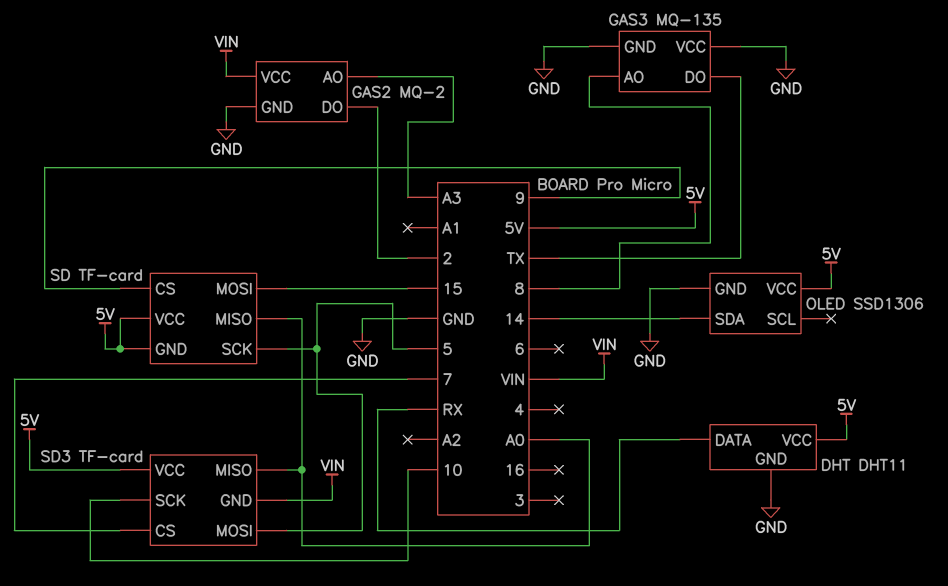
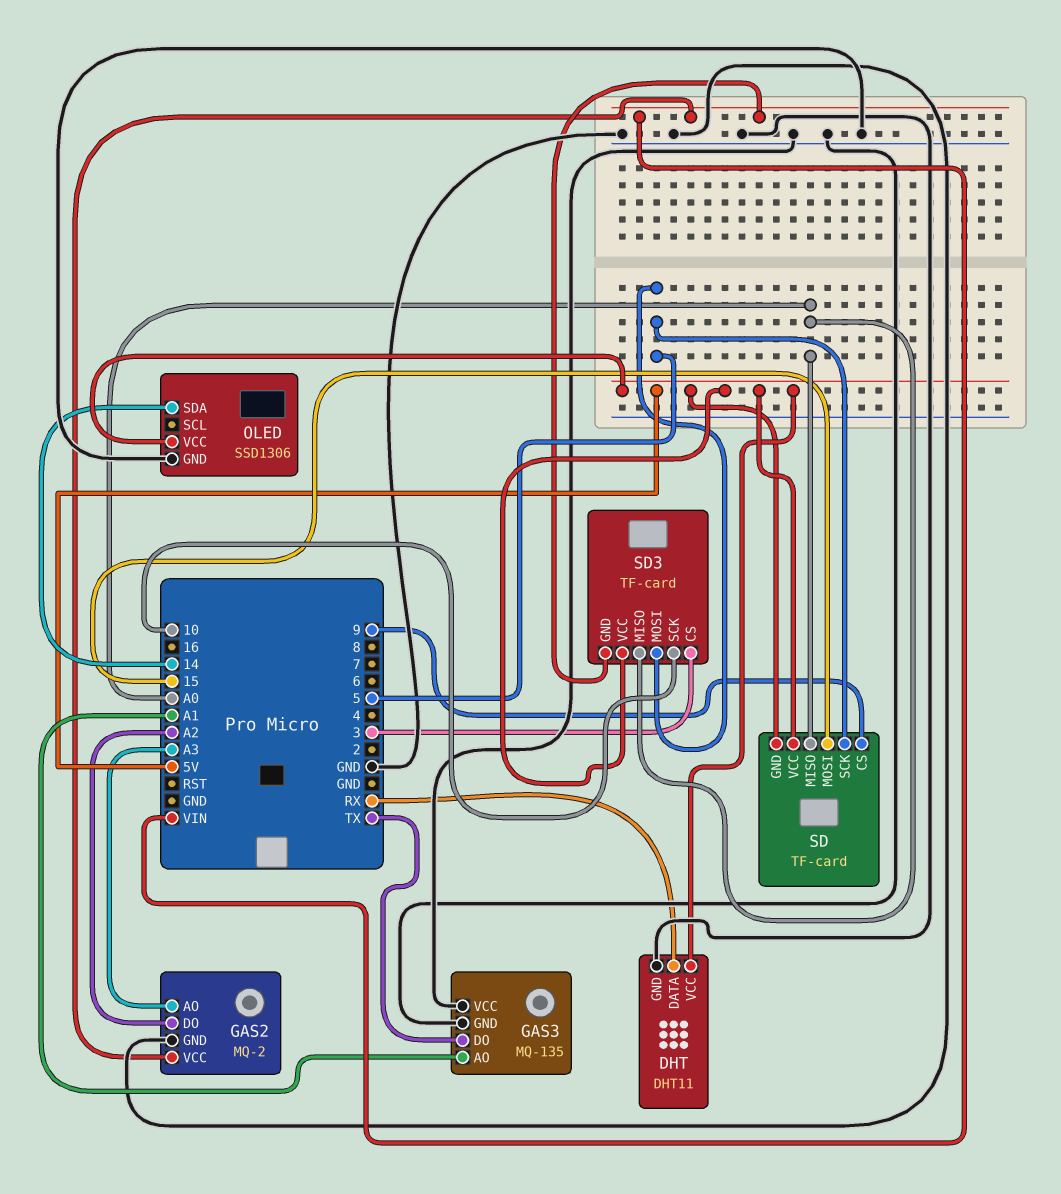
GAS2 pin DO: 2 -> A2
GAS3 pin AO: 8 -> A1
SD3 pin CS: 7 -> 3

